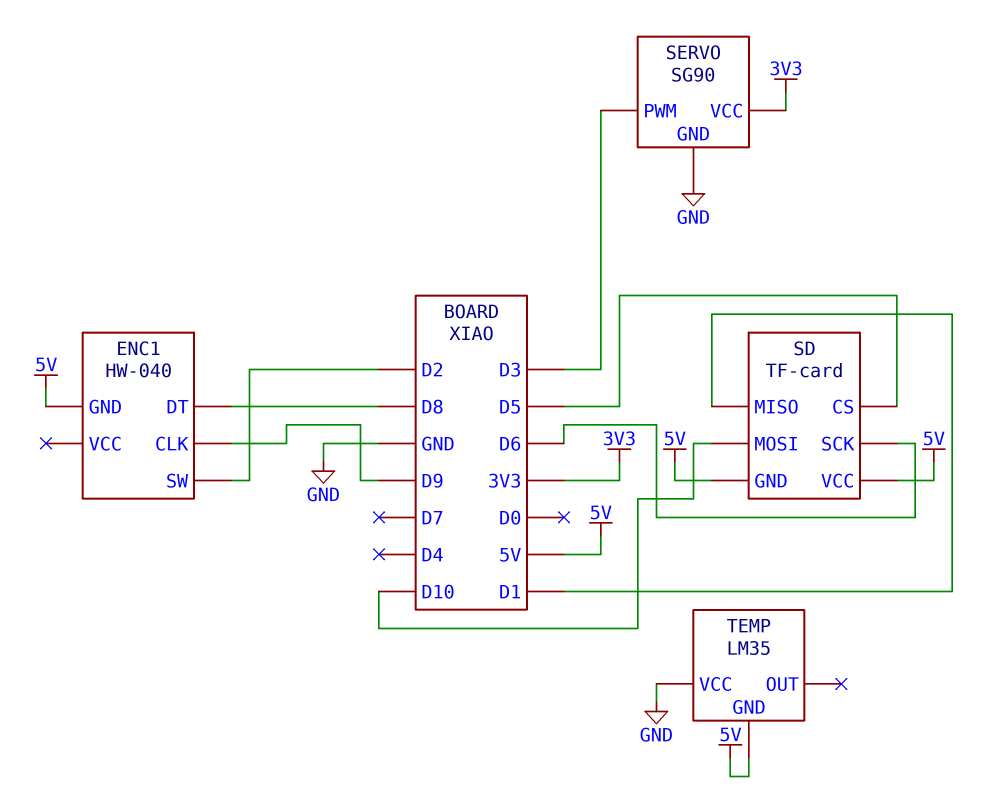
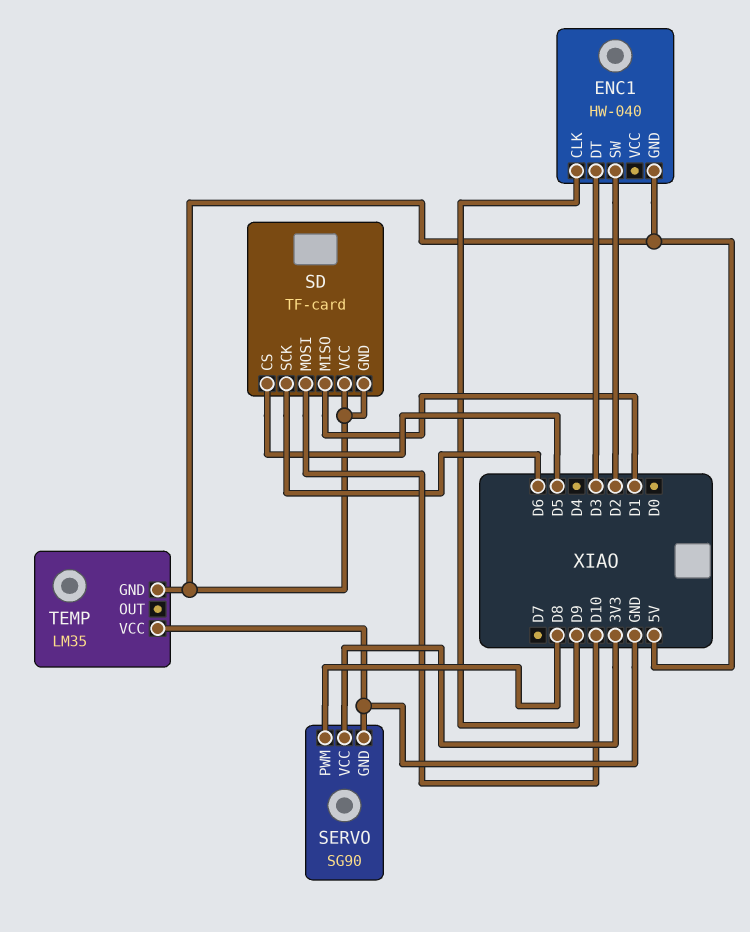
ENC1 pin DT: D8 -> D3
SERVO pin PWM: D3 -> D8

